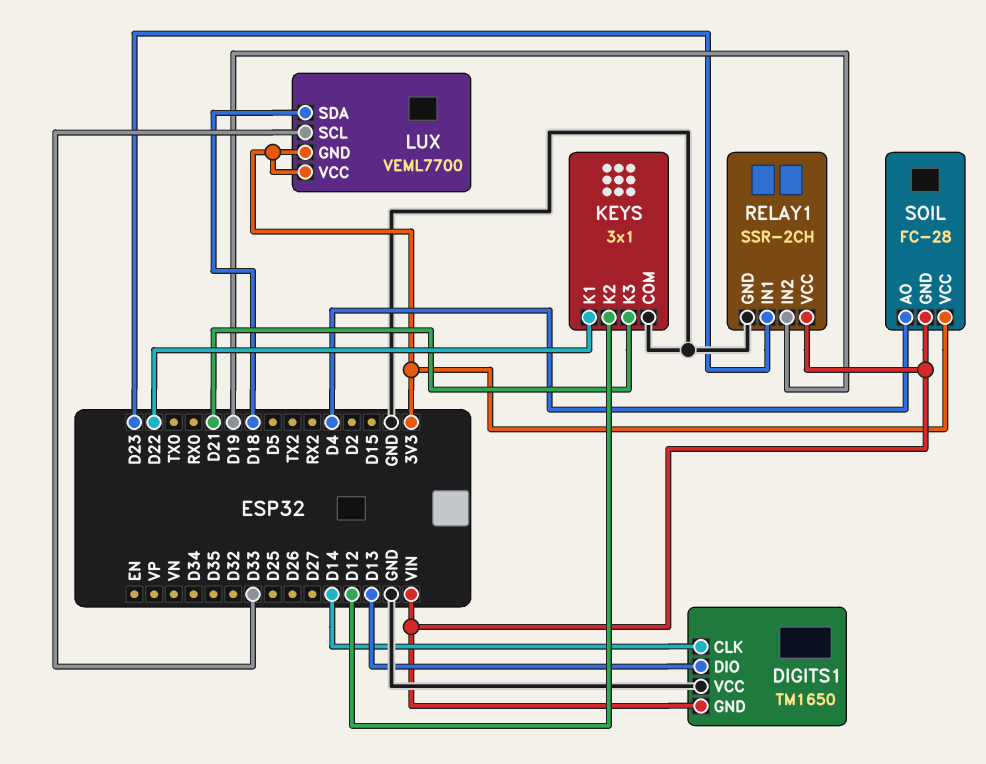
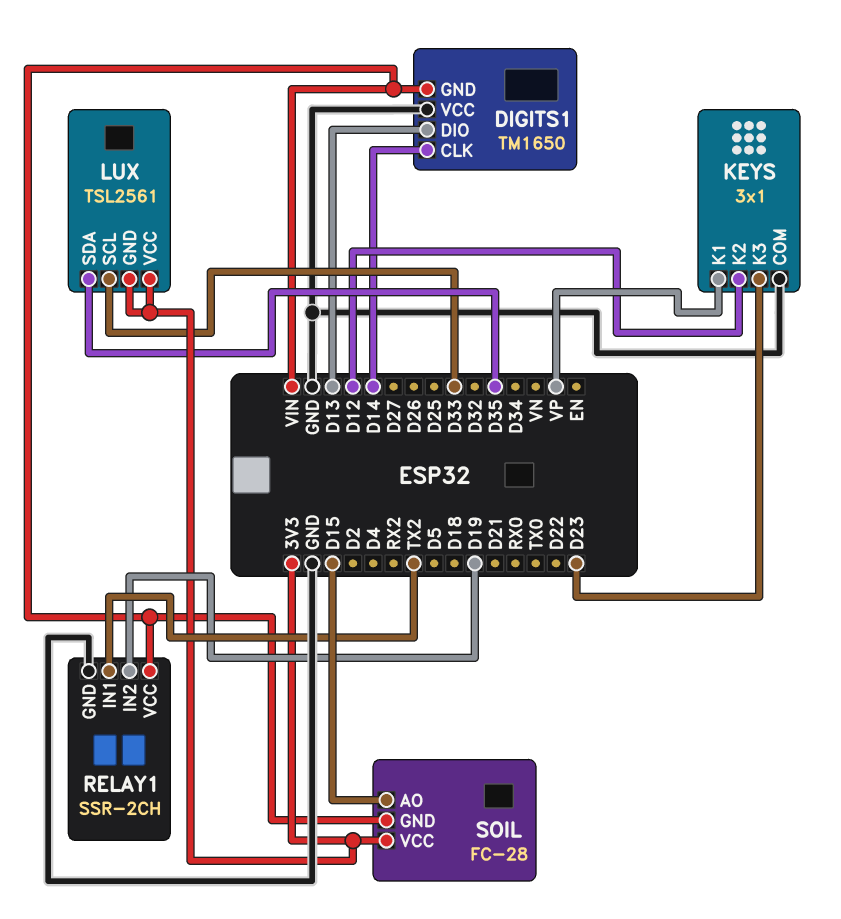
KEYS pin K1: D22 -> VP
KEYS pin K3: D21 -> D23
LUX: VEML7700 -> TSL2561
LUX pin SDA: D18 -> D35
RELAY1 pin IN1: D23 -> TX2
SOIL pin AO: D4 -> D15

